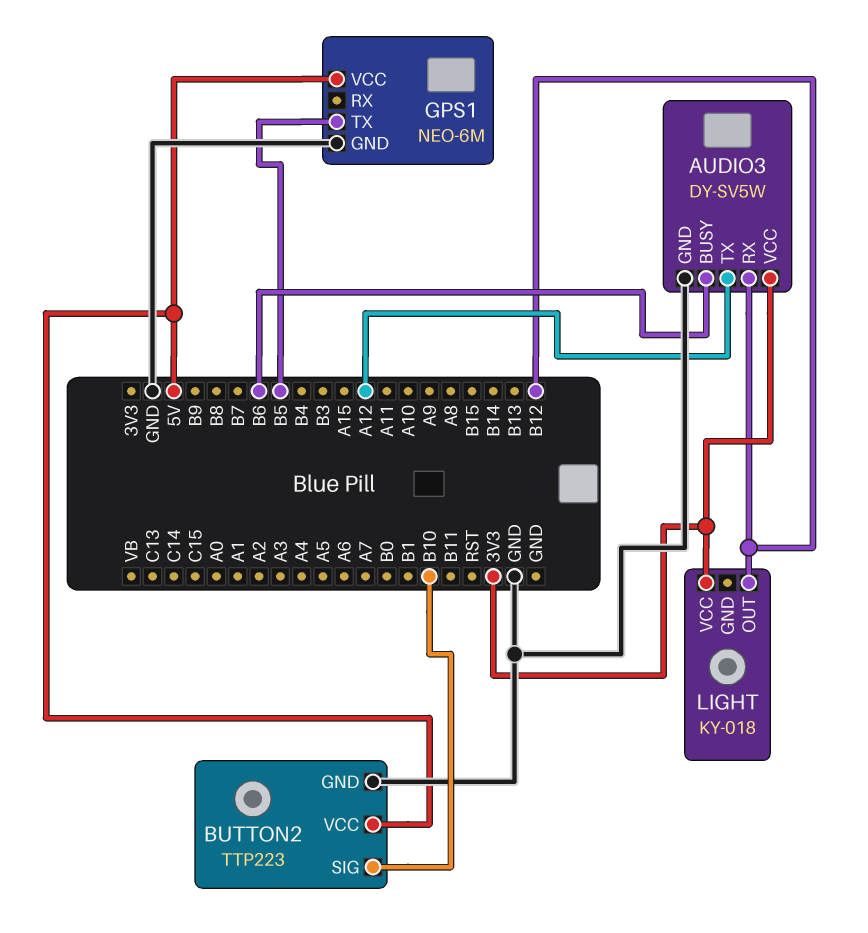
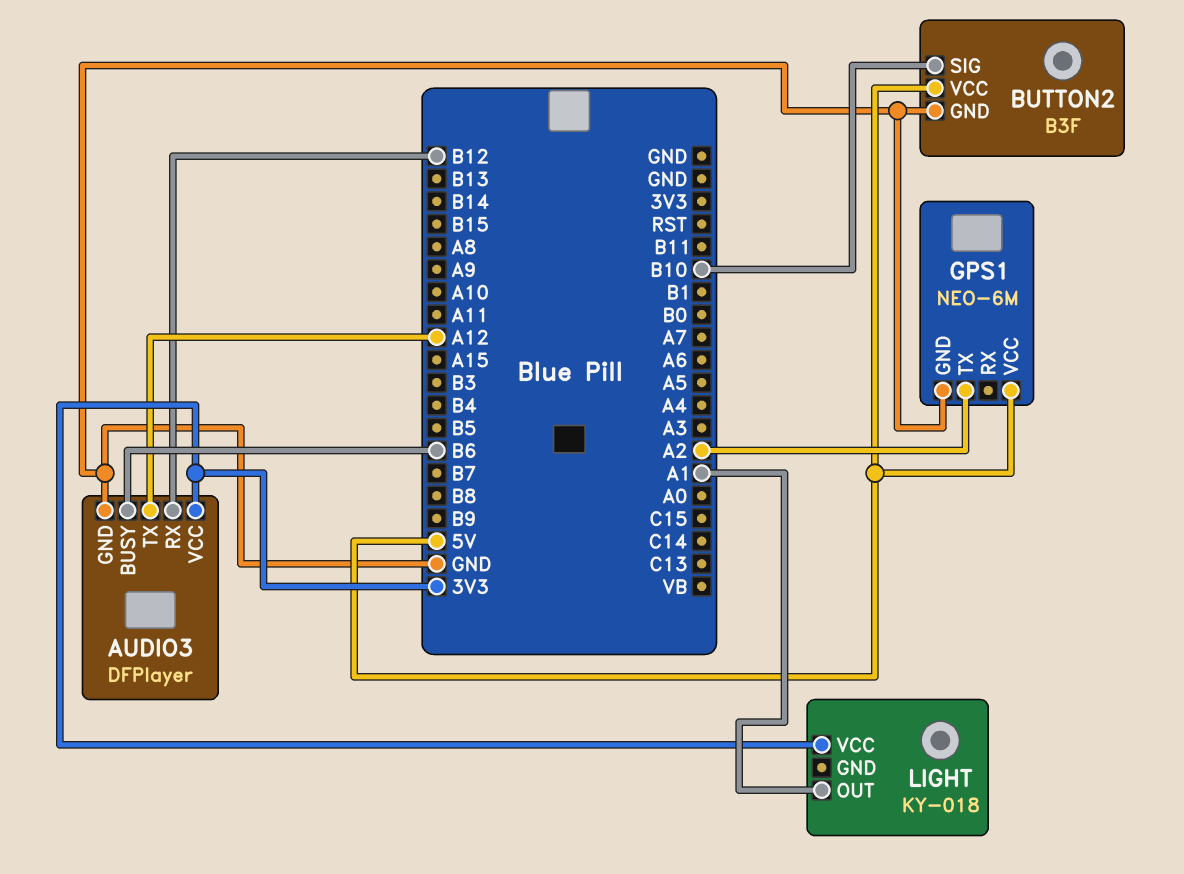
AUDIO3: DY-SV5W -> DFPlayer
BUTTON2: TTP223 -> B3F
GPS1 pin TX: B5 -> A2
LIGHT pin OUT: B12 -> A1

